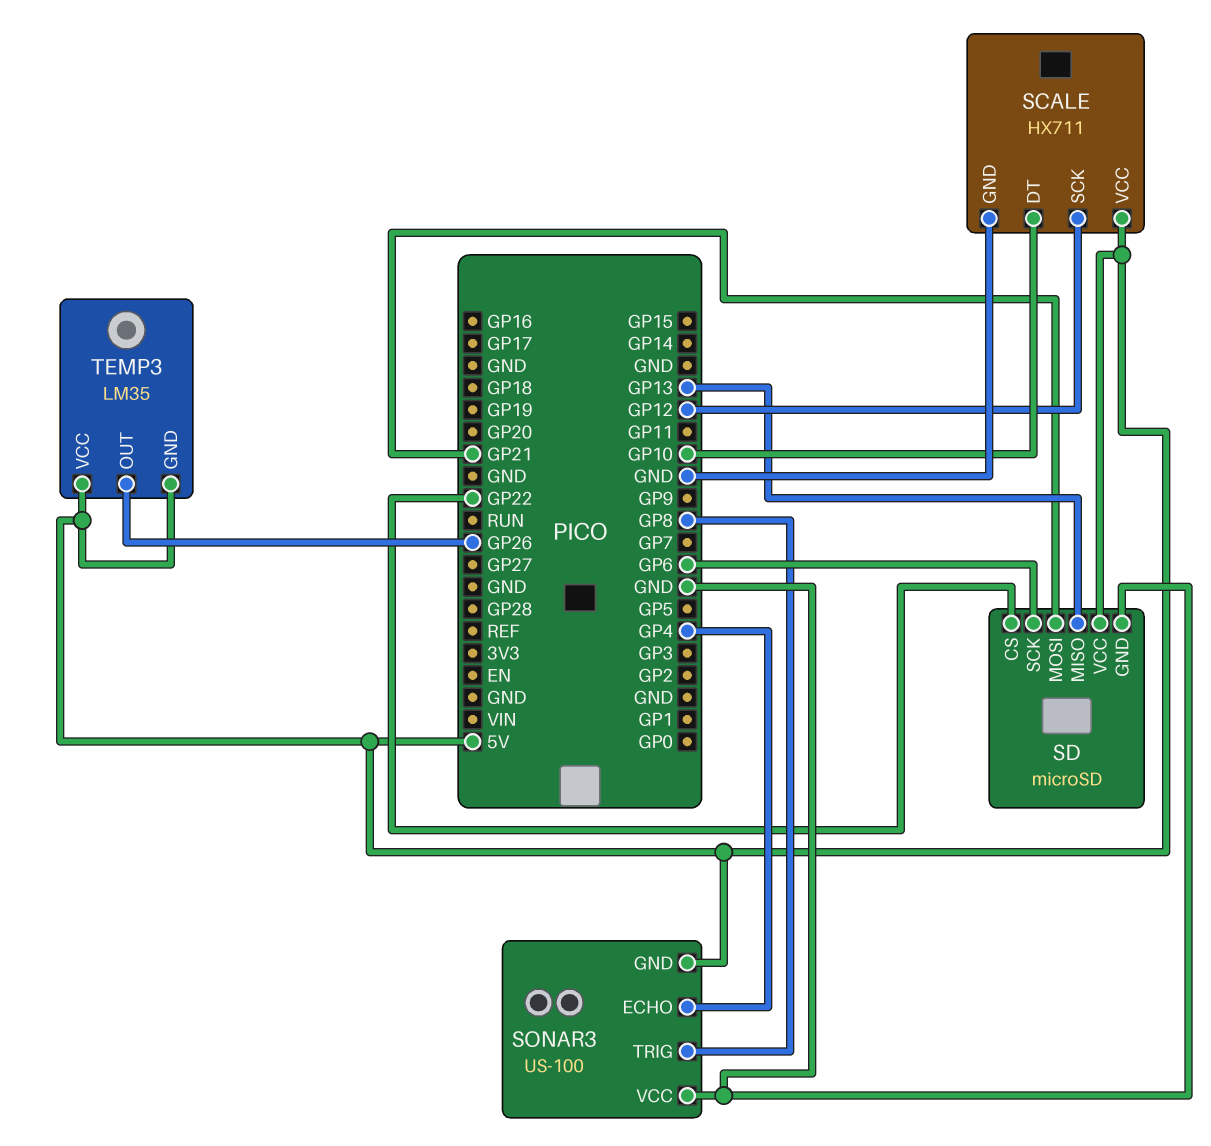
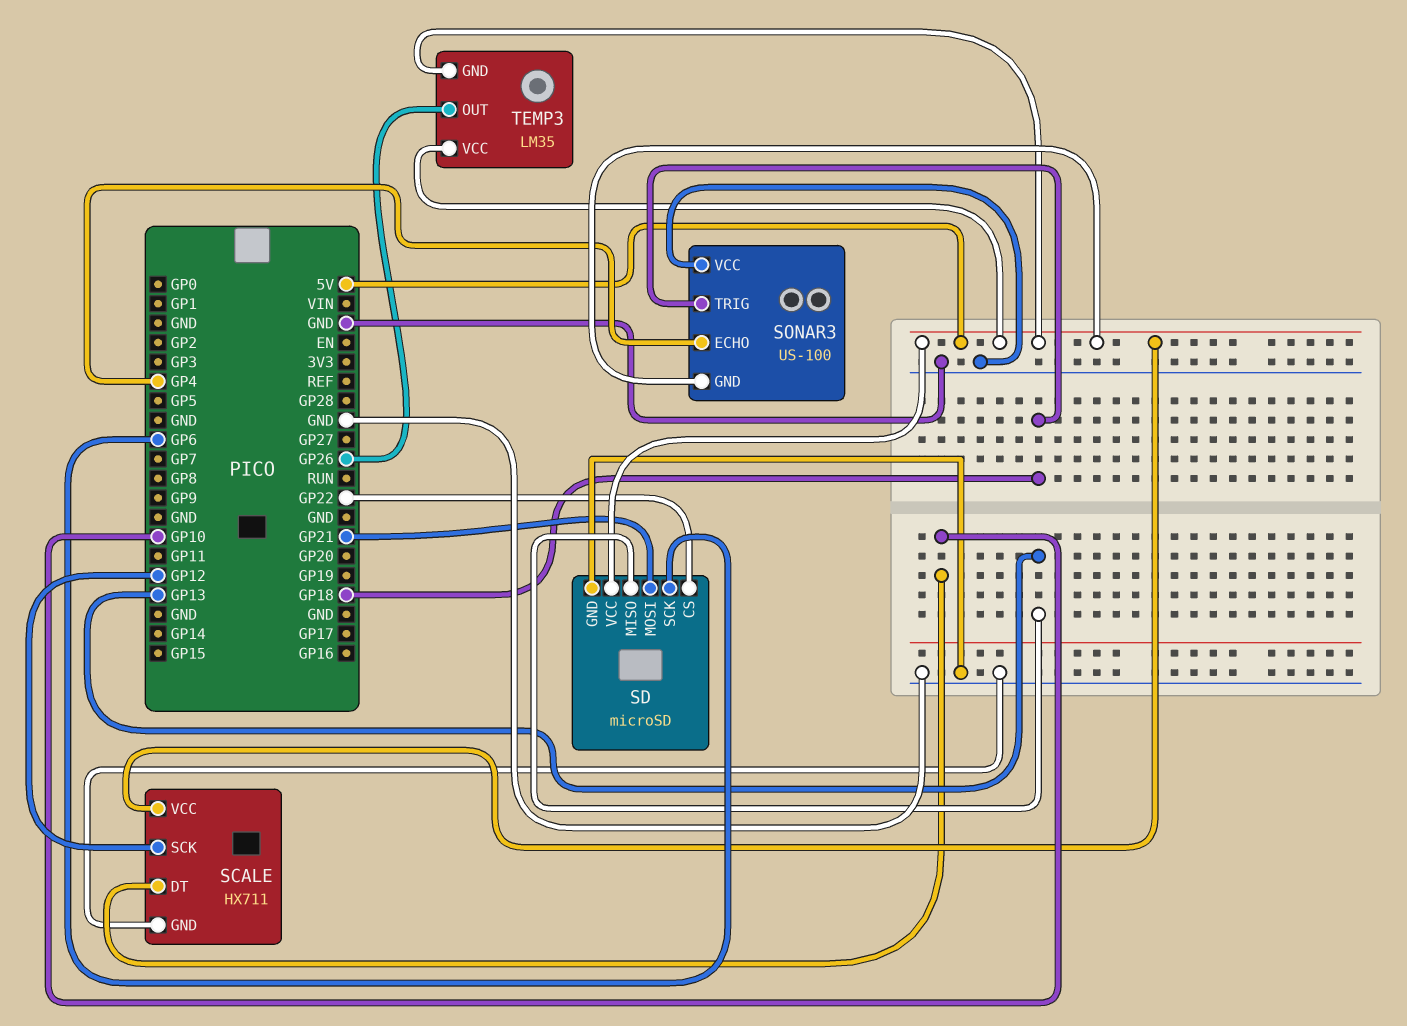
SONAR3 pin TRIG: GP8 -> GP18

